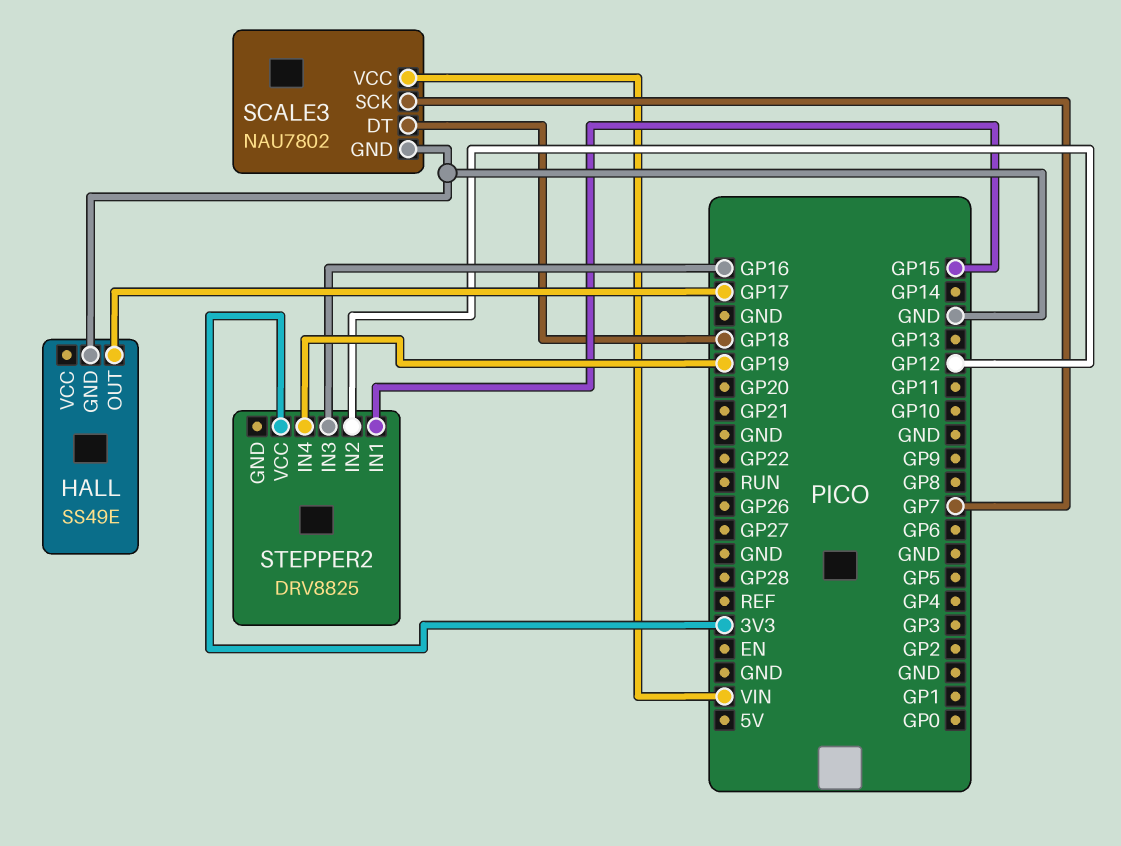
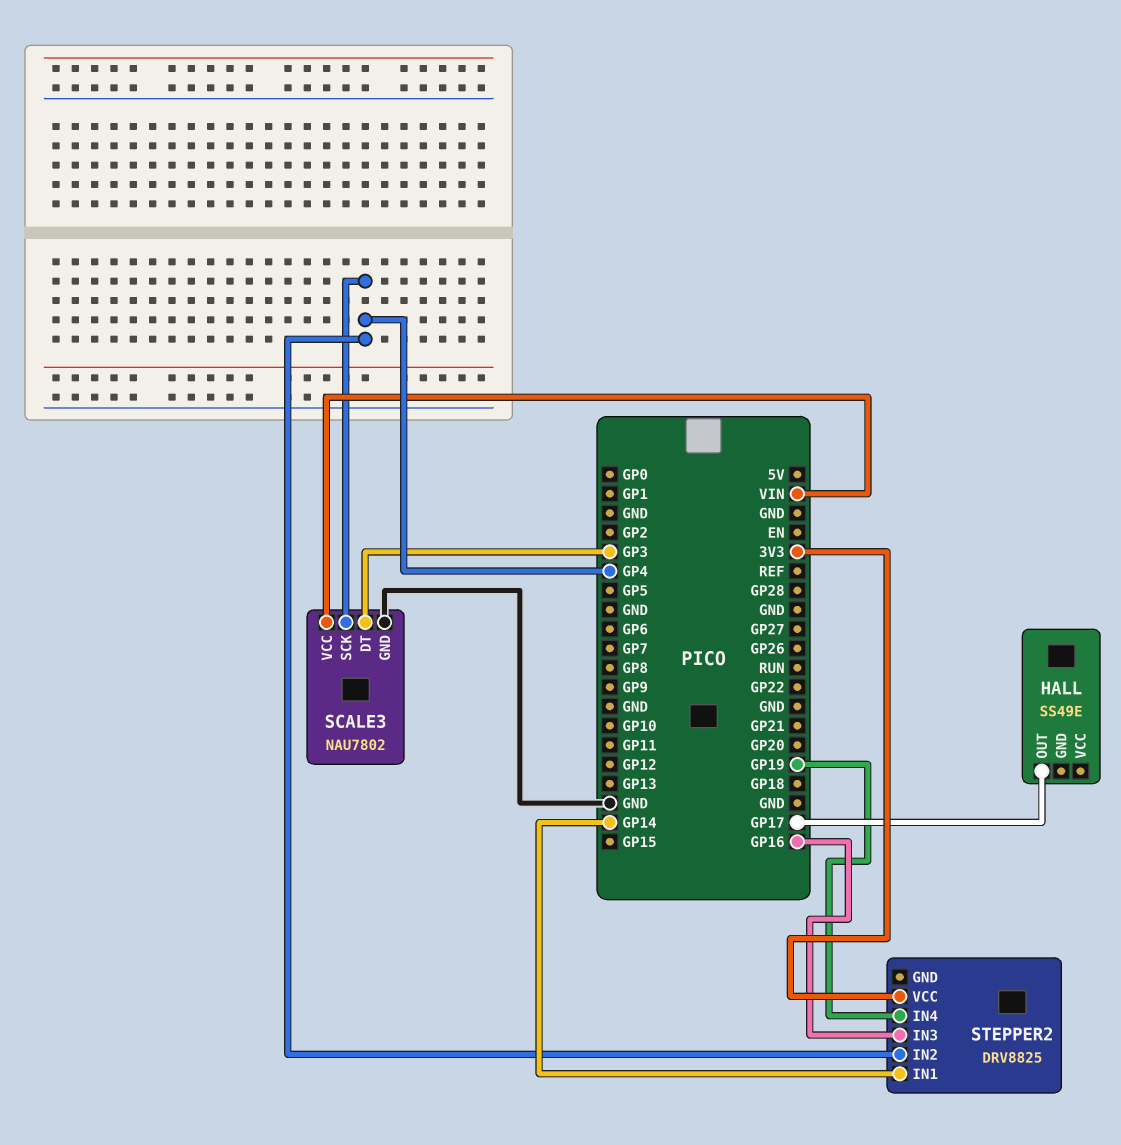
HALL pin GND: GND -> none
SCALE3 pin DT: GP18 -> GP3
SCALE3 pin SCK: GP7 -> GP4
STEPPER2 pin IN1: GP15 -> GP14
STEPPER2 pin IN2: GP12 -> GP4

